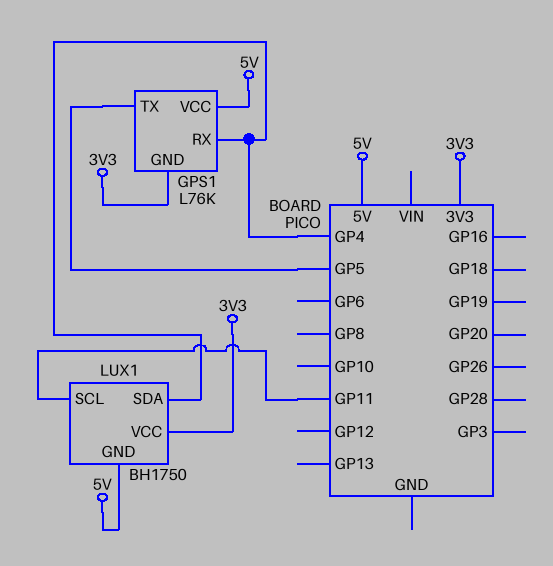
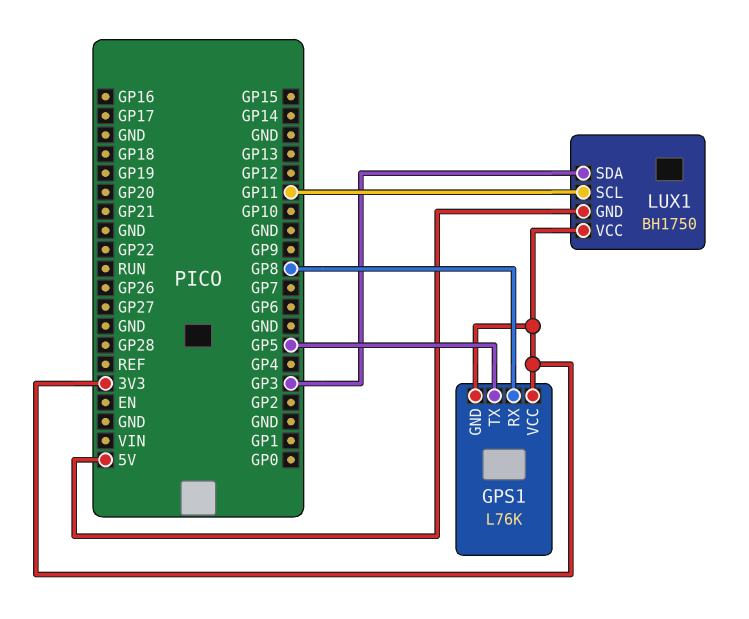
GPS1 pin RX: GP4 -> GP8
GPS1 pin VCC: 5V -> 3V3
LUX1 pin SDA: GP4 -> GP3

